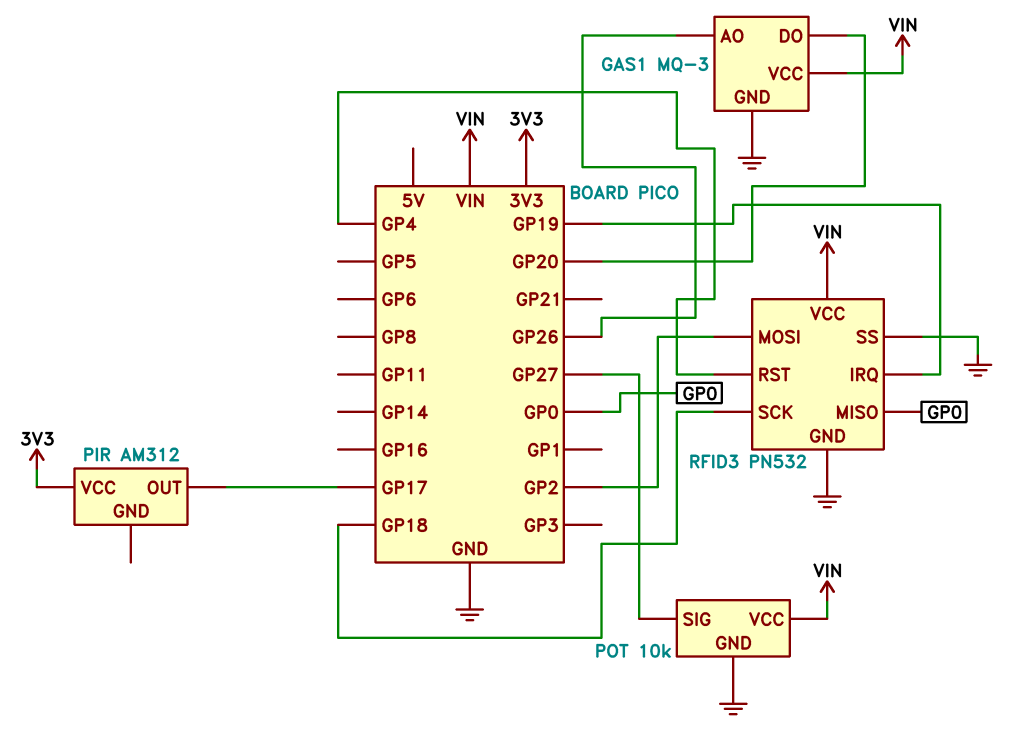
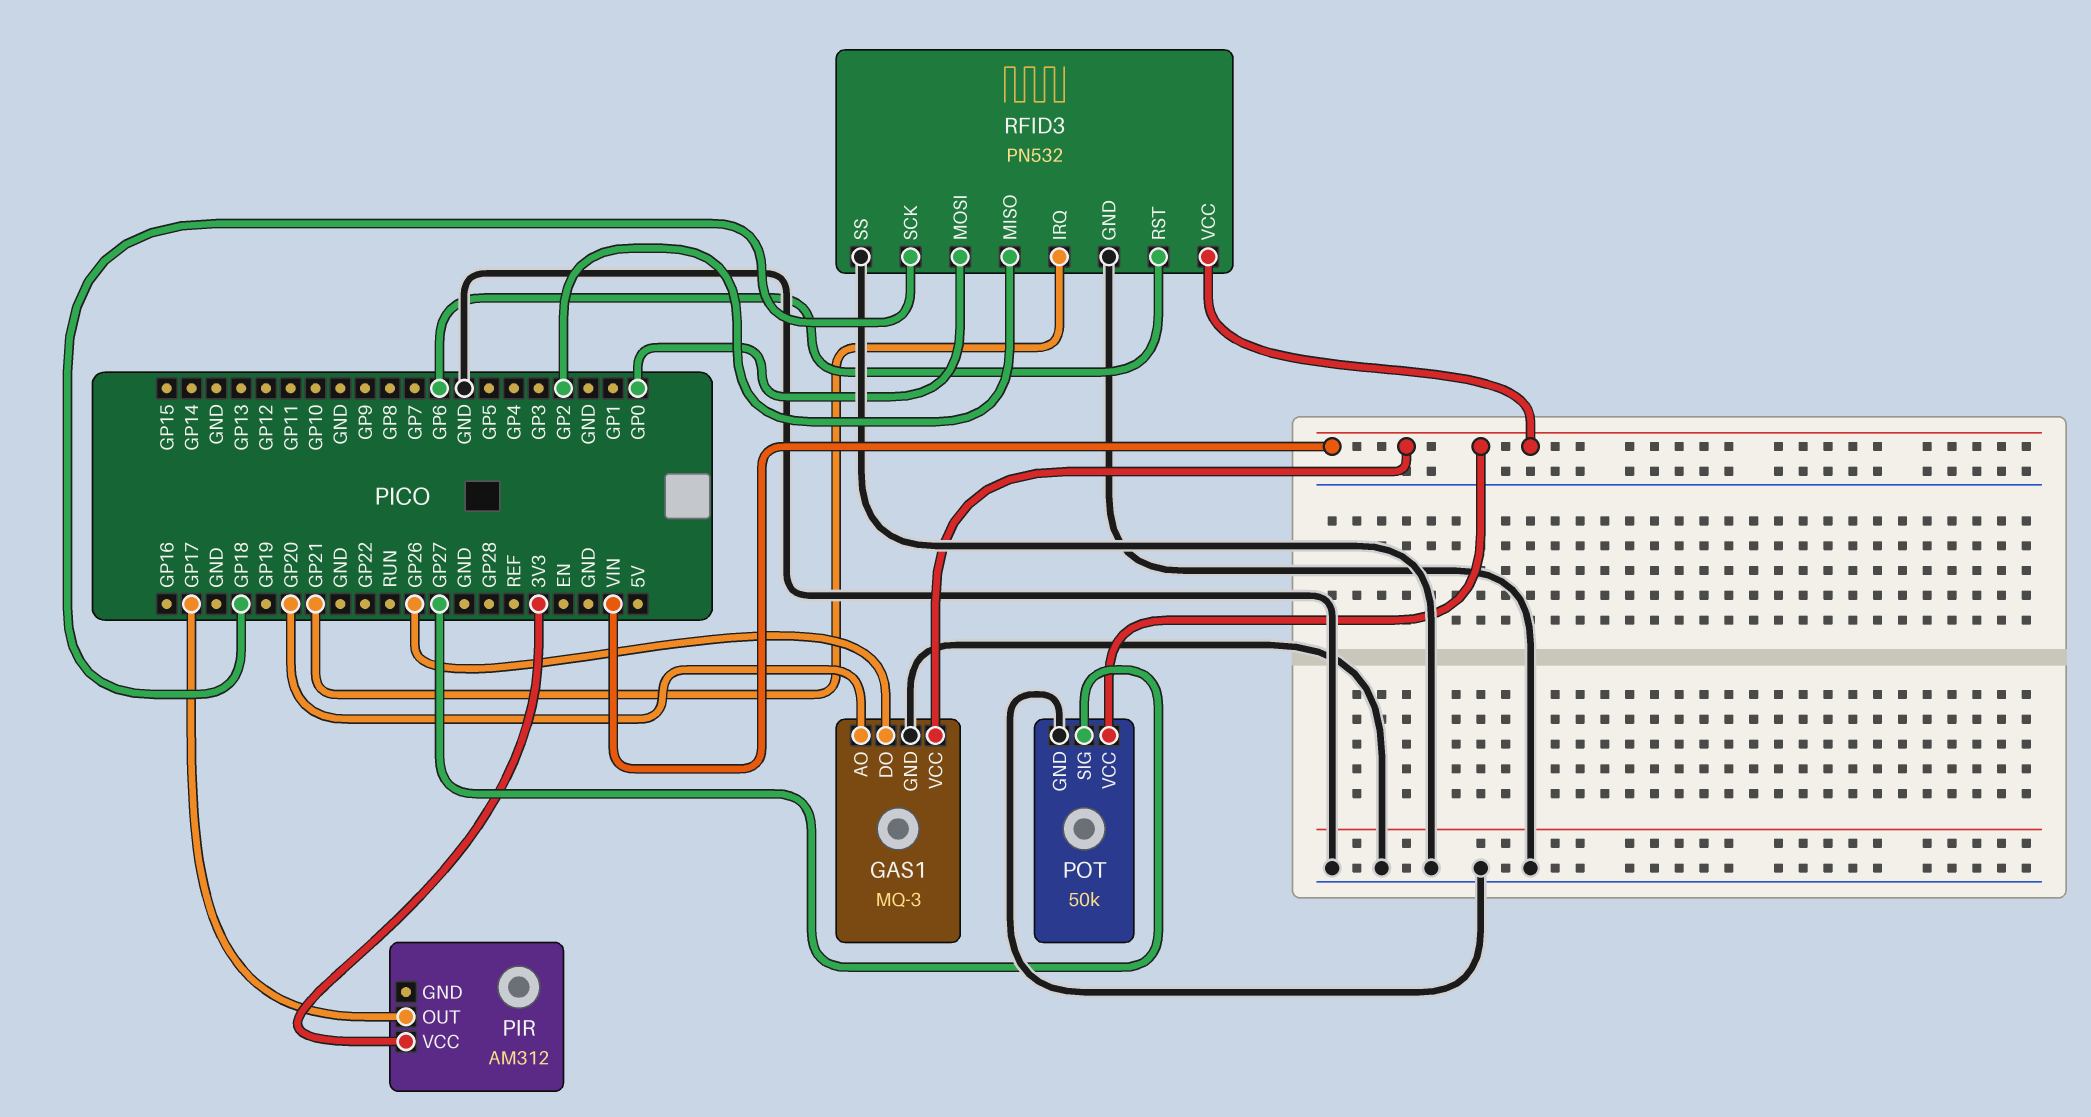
GAS1 pin AO: GP26 -> GP20
GAS1 pin DO: GP20 -> GP26
POT: 10k -> 50k
RFID3 pin IRQ: GP19 -> GP21
RFID3 pin MISO: GP0 -> GP2
RFID3 pin MOSI: GP2 -> GP0
RFID3 pin RST: GP4 -> GP6

